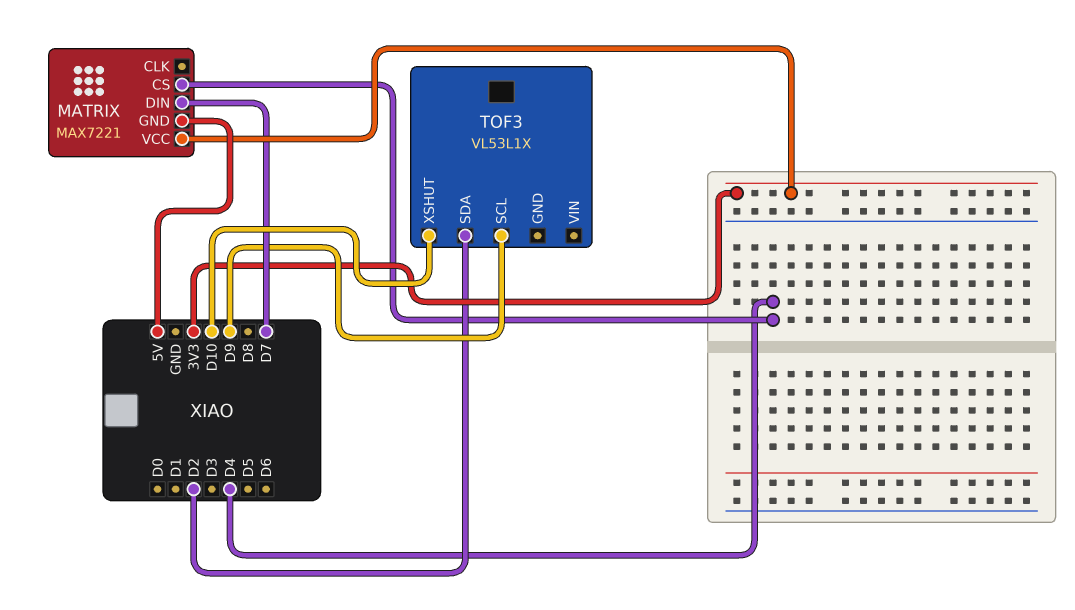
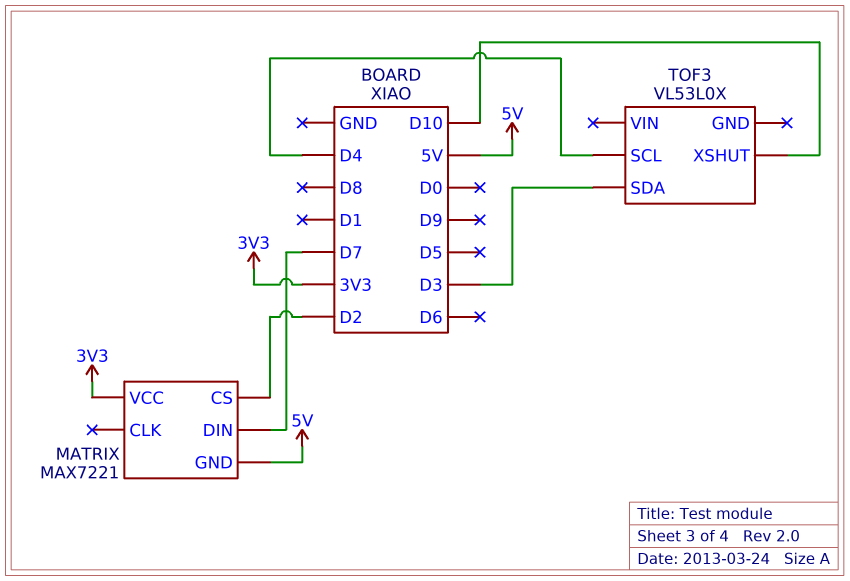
MATRIX pin CS: D4 -> D2
TOF3: VL53L1X -> VL53L0X
TOF3 pin SCL: D9 -> D4
TOF3 pin SDA: D2 -> D3

